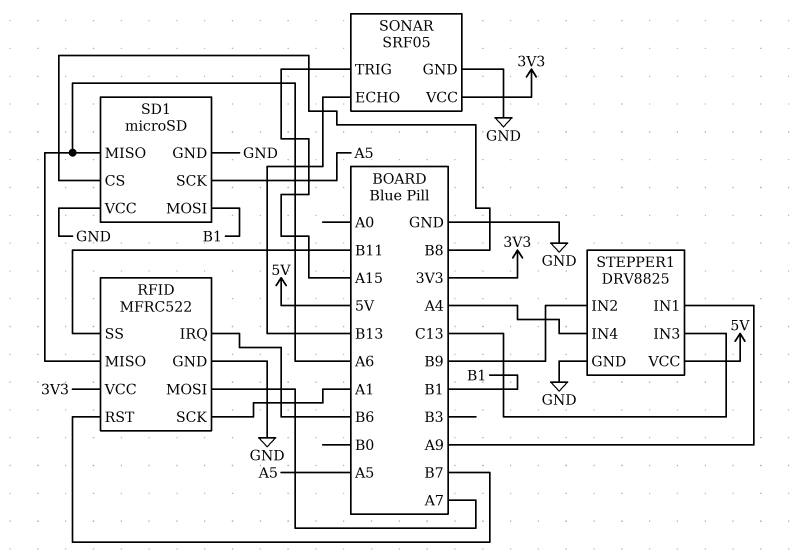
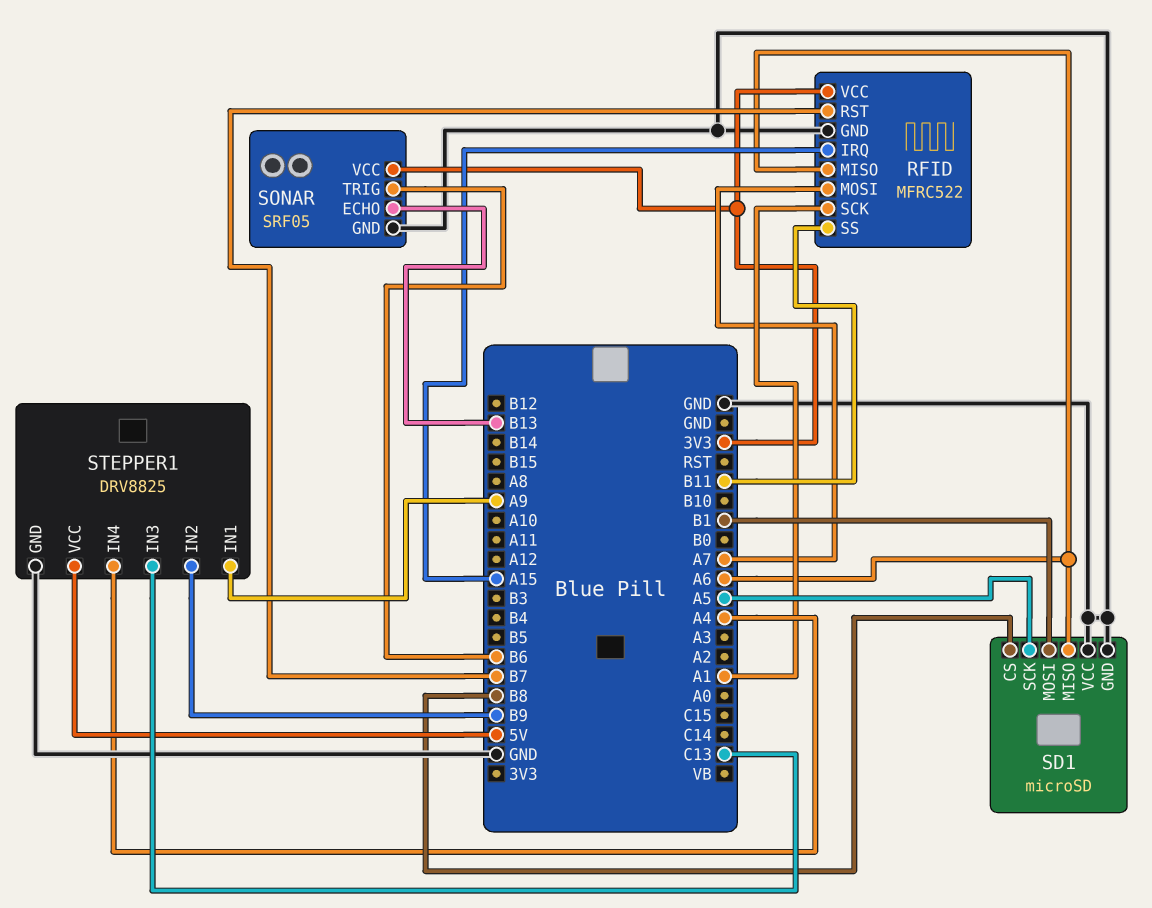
RFID pin IRQ: B6 -> A15
SONAR pin TRIG: A15 -> B6

